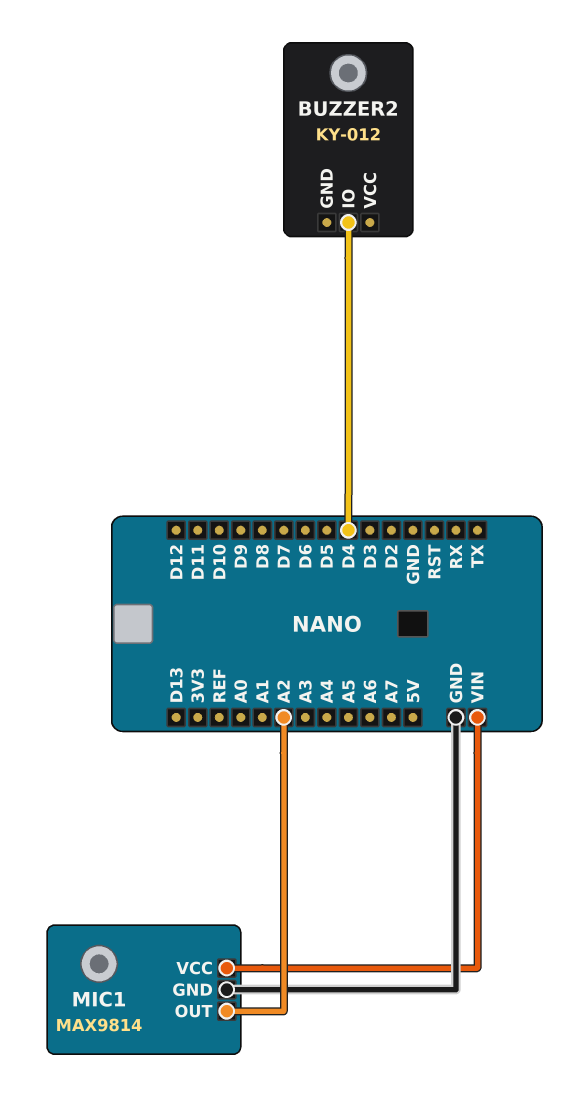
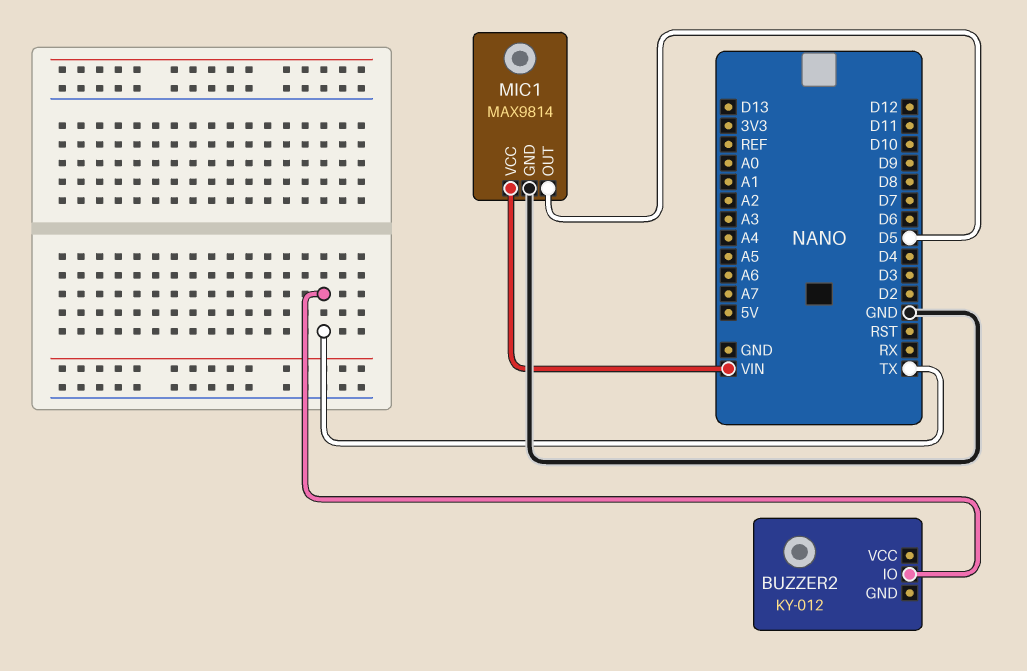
BUZZER2 pin IO: D4 -> TX
MIC1 pin OUT: A2 -> D5

